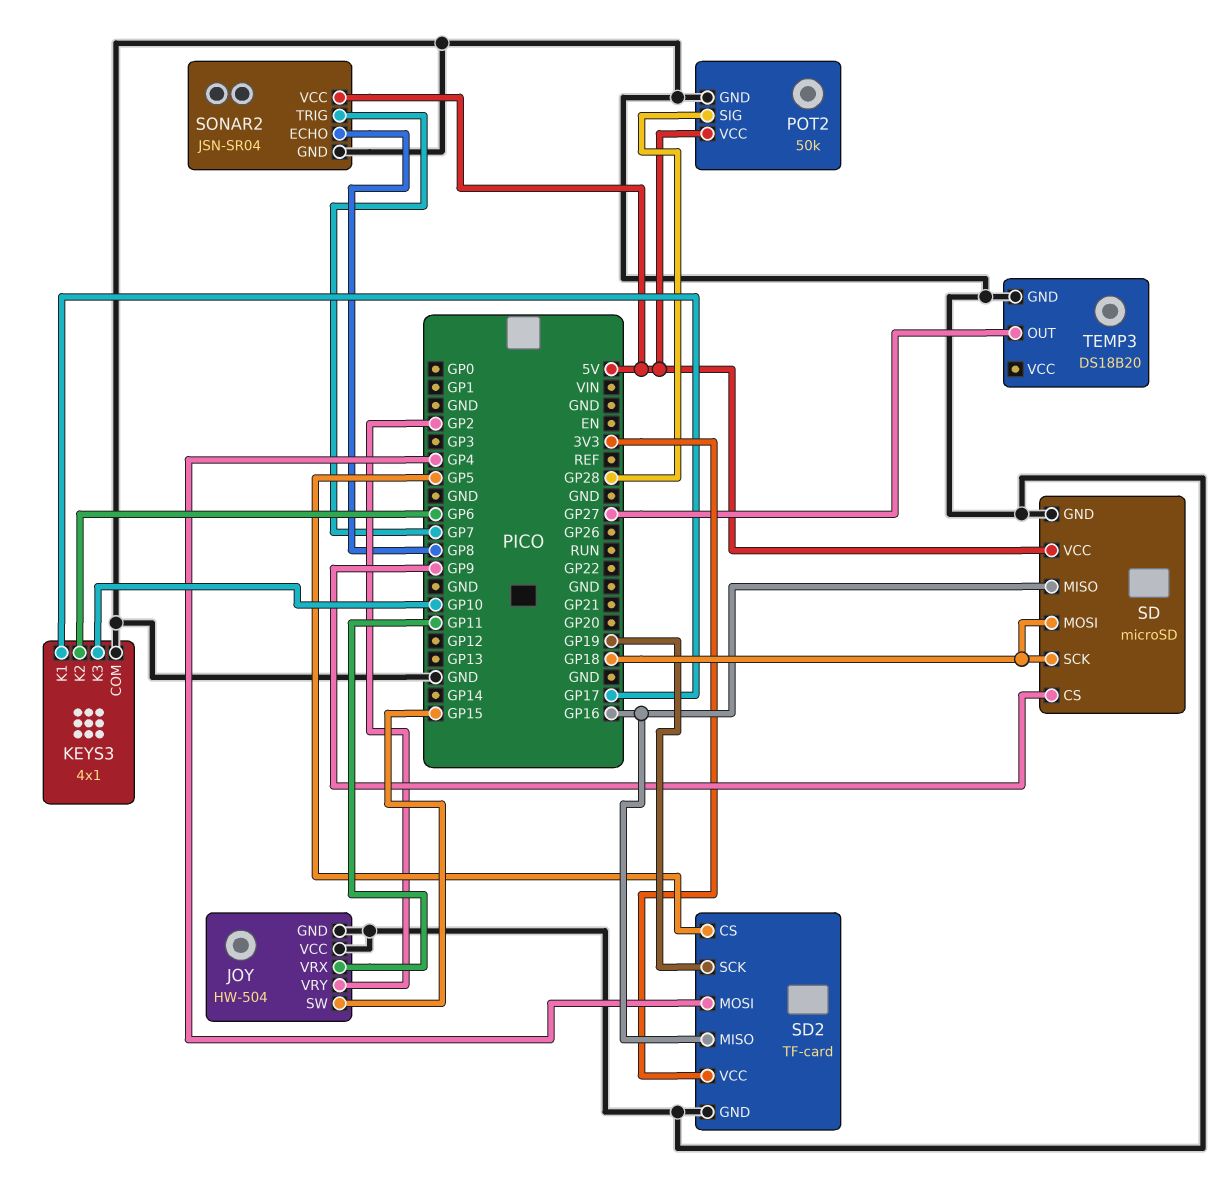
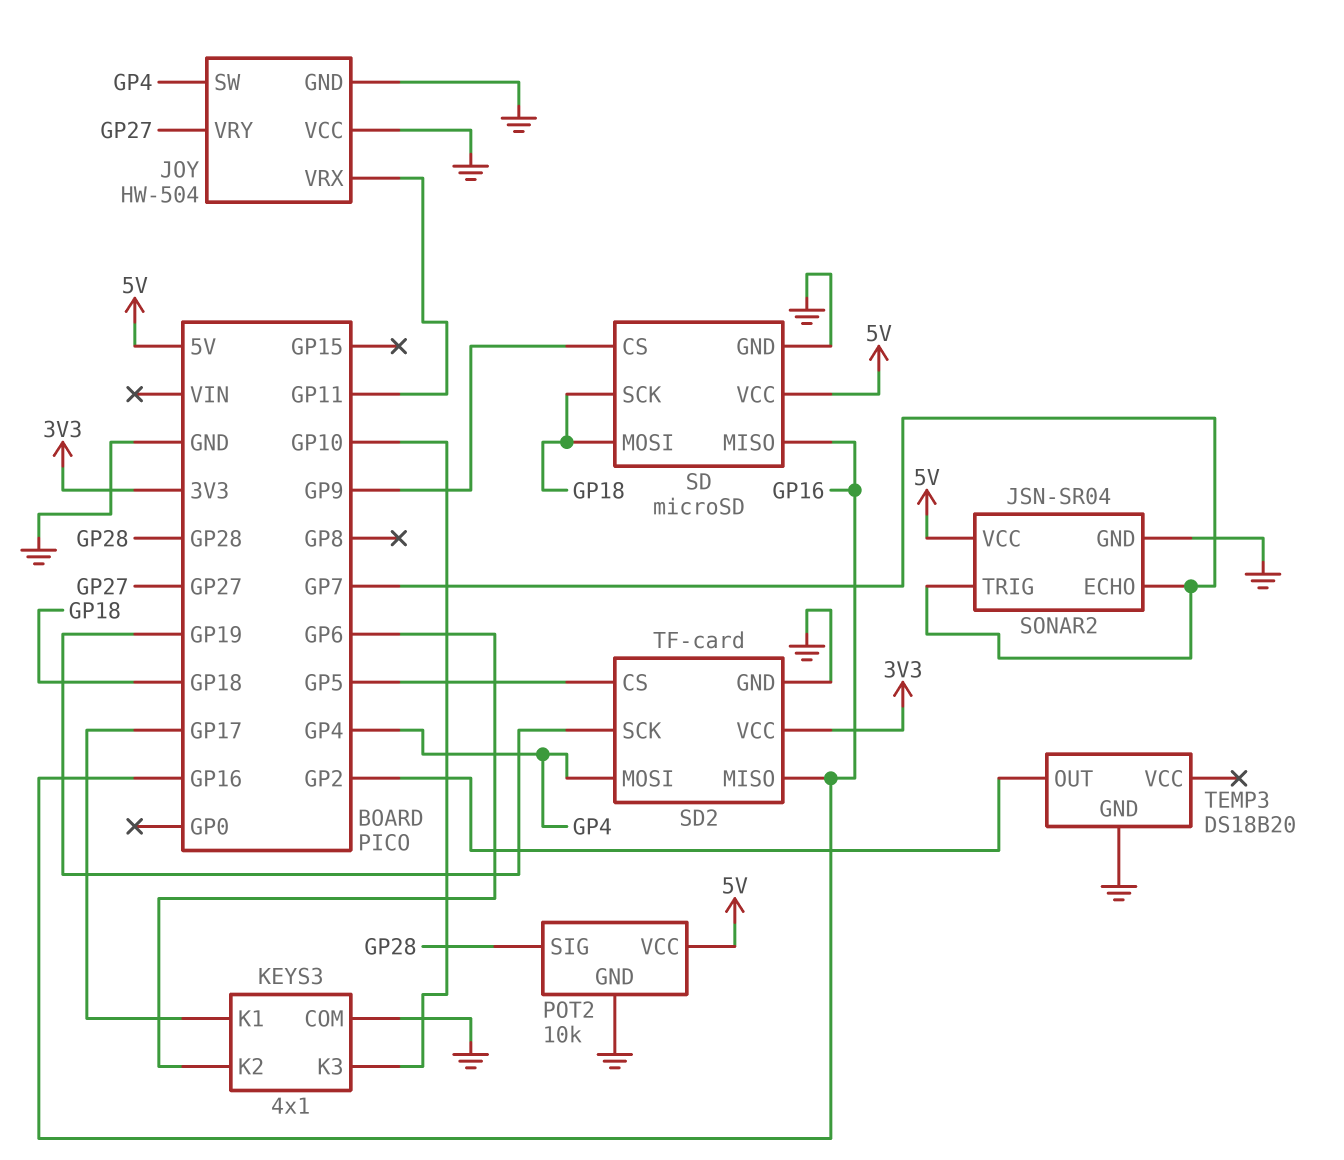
JOY pin SW: GP15 -> GP4
JOY pin VRY: GP2 -> GP27
POT2: 50k -> 10k
SONAR2 pin ECHO: GP8 -> GP7
TEMP3 pin OUT: GP27 -> GP2

